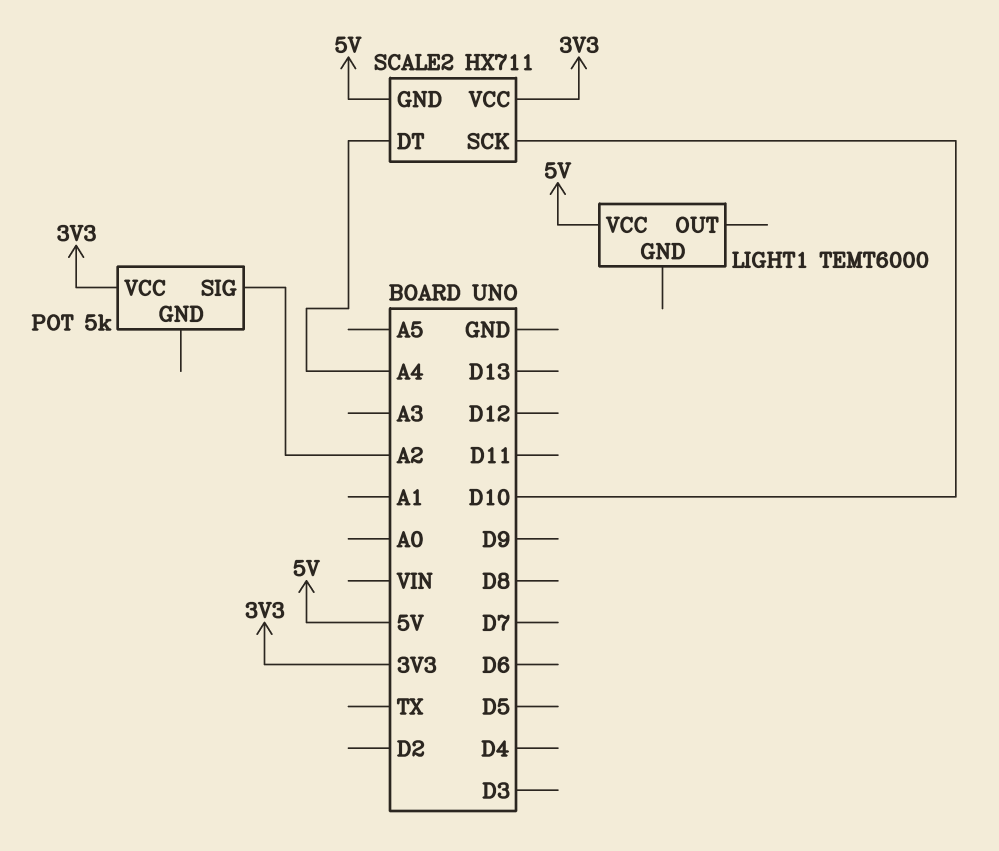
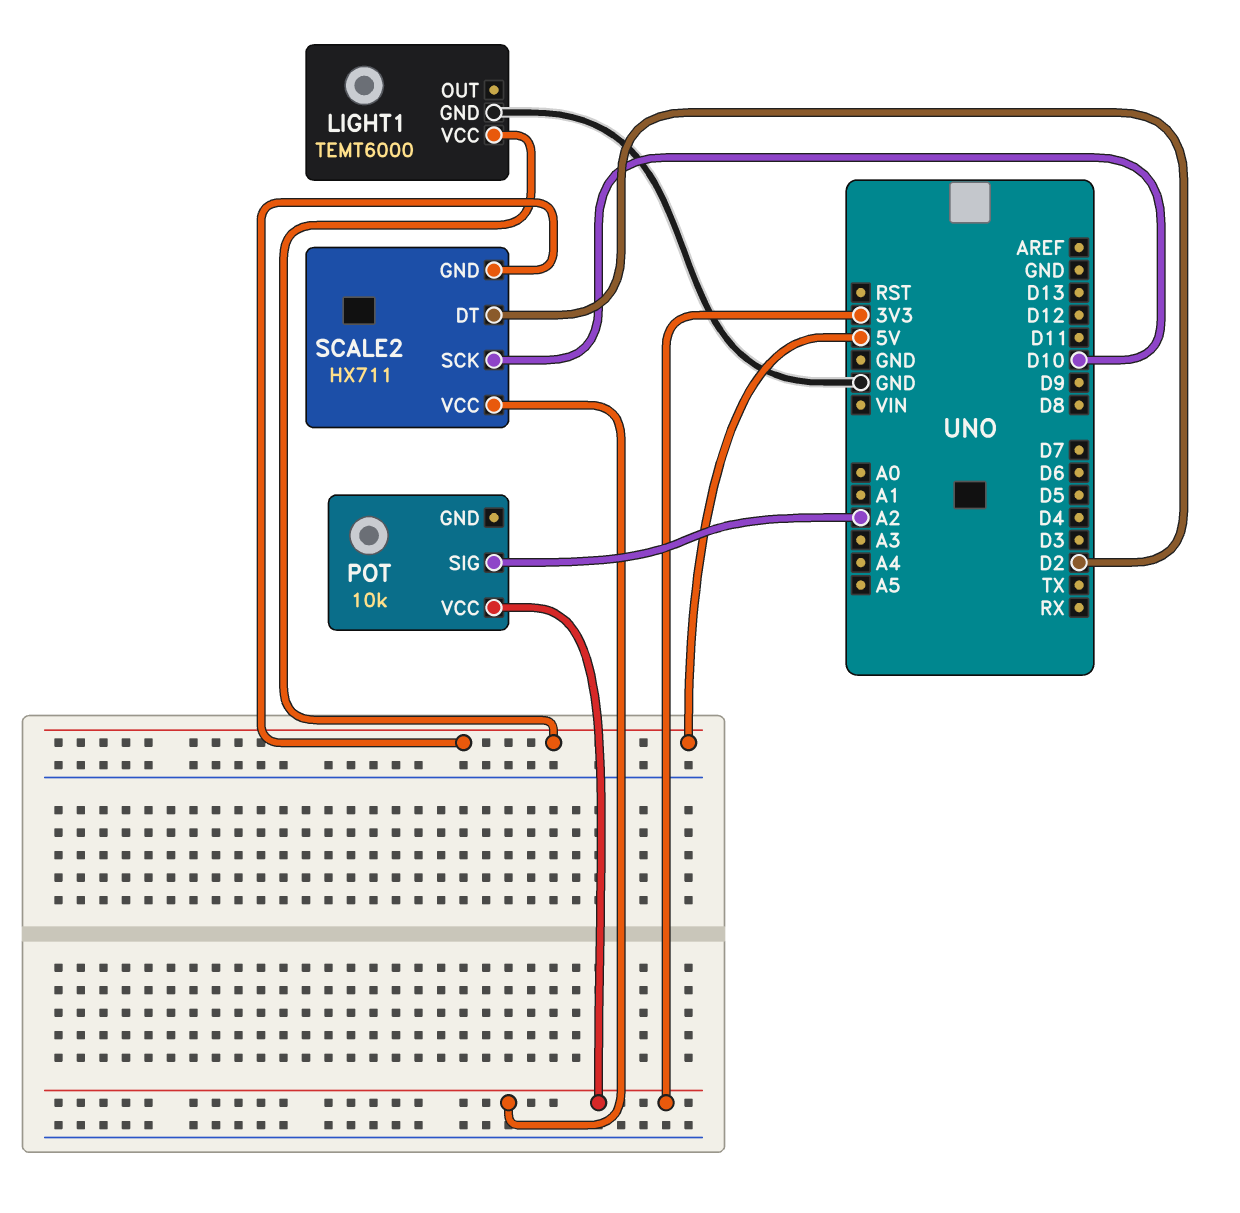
LIGHT1 pin GND: none -> GND
POT: 5k -> 10k
SCALE2 pin DT: A4 -> D2

